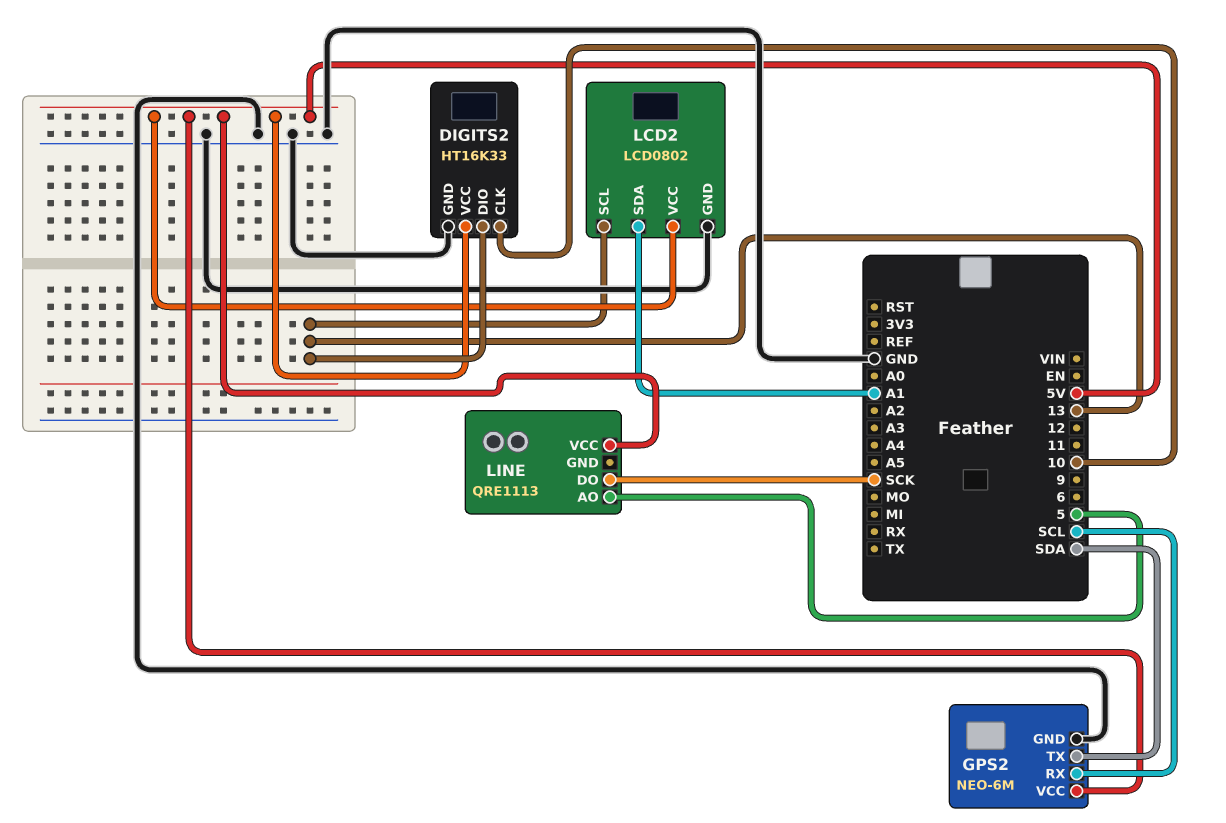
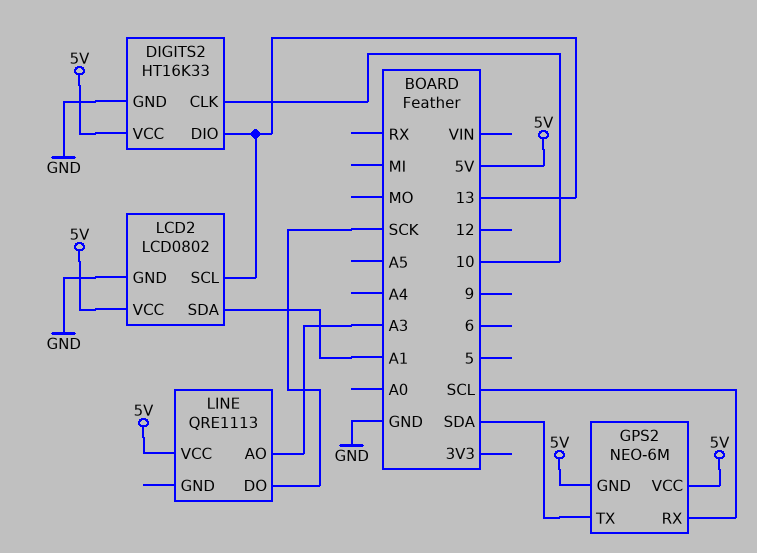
GPS2 pin GND: GND -> 5V
LINE pin AO: 5 -> A3

